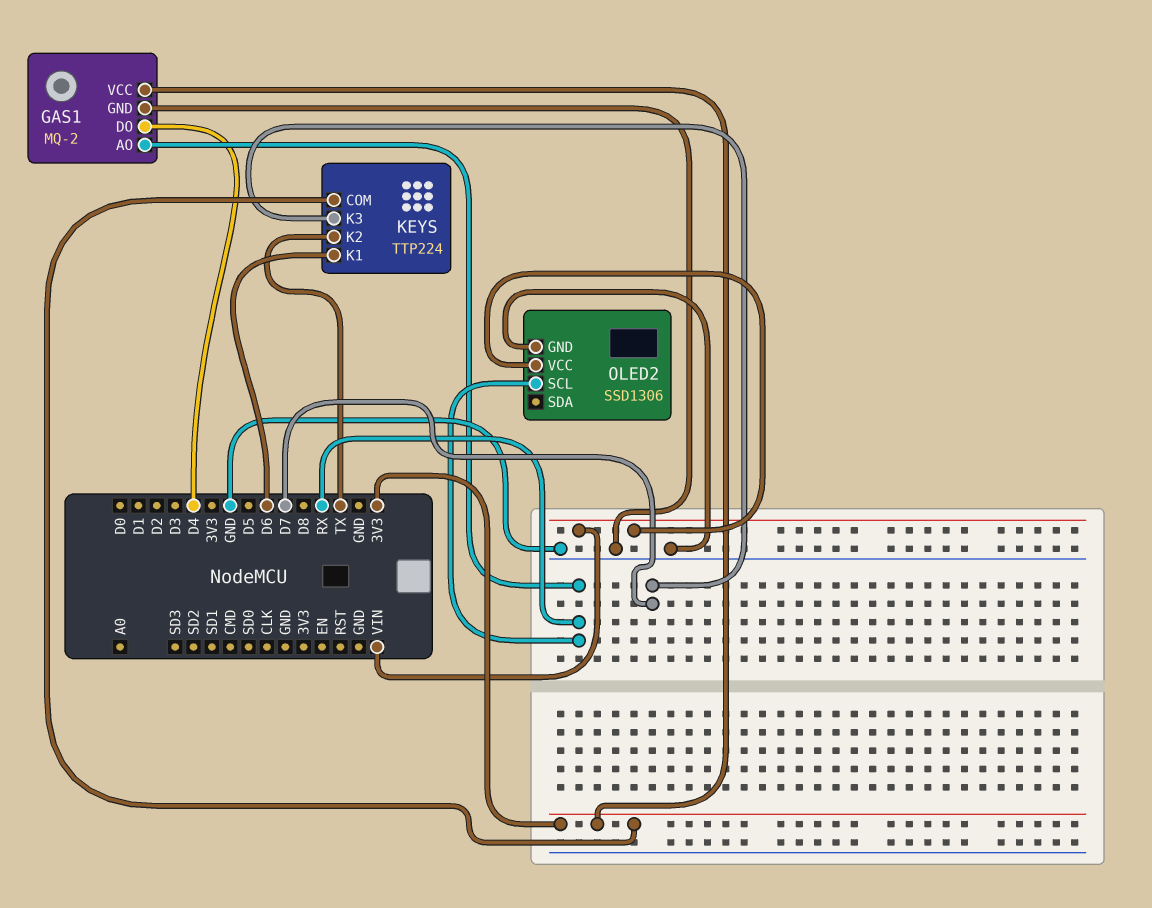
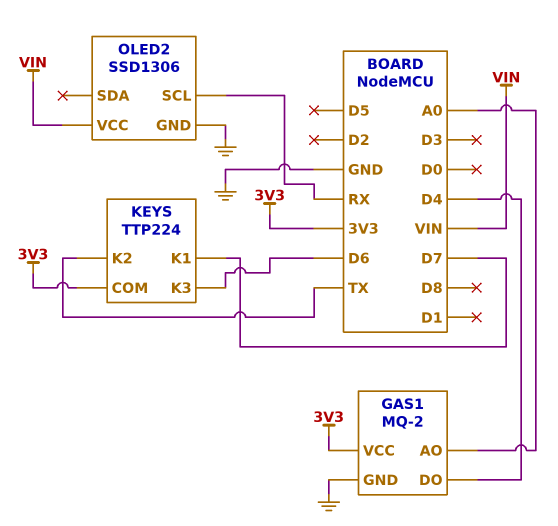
GAS1 pin AO: RX -> A0
KEYS pin K1: D6 -> D7
KEYS pin K3: D7 -> D6

